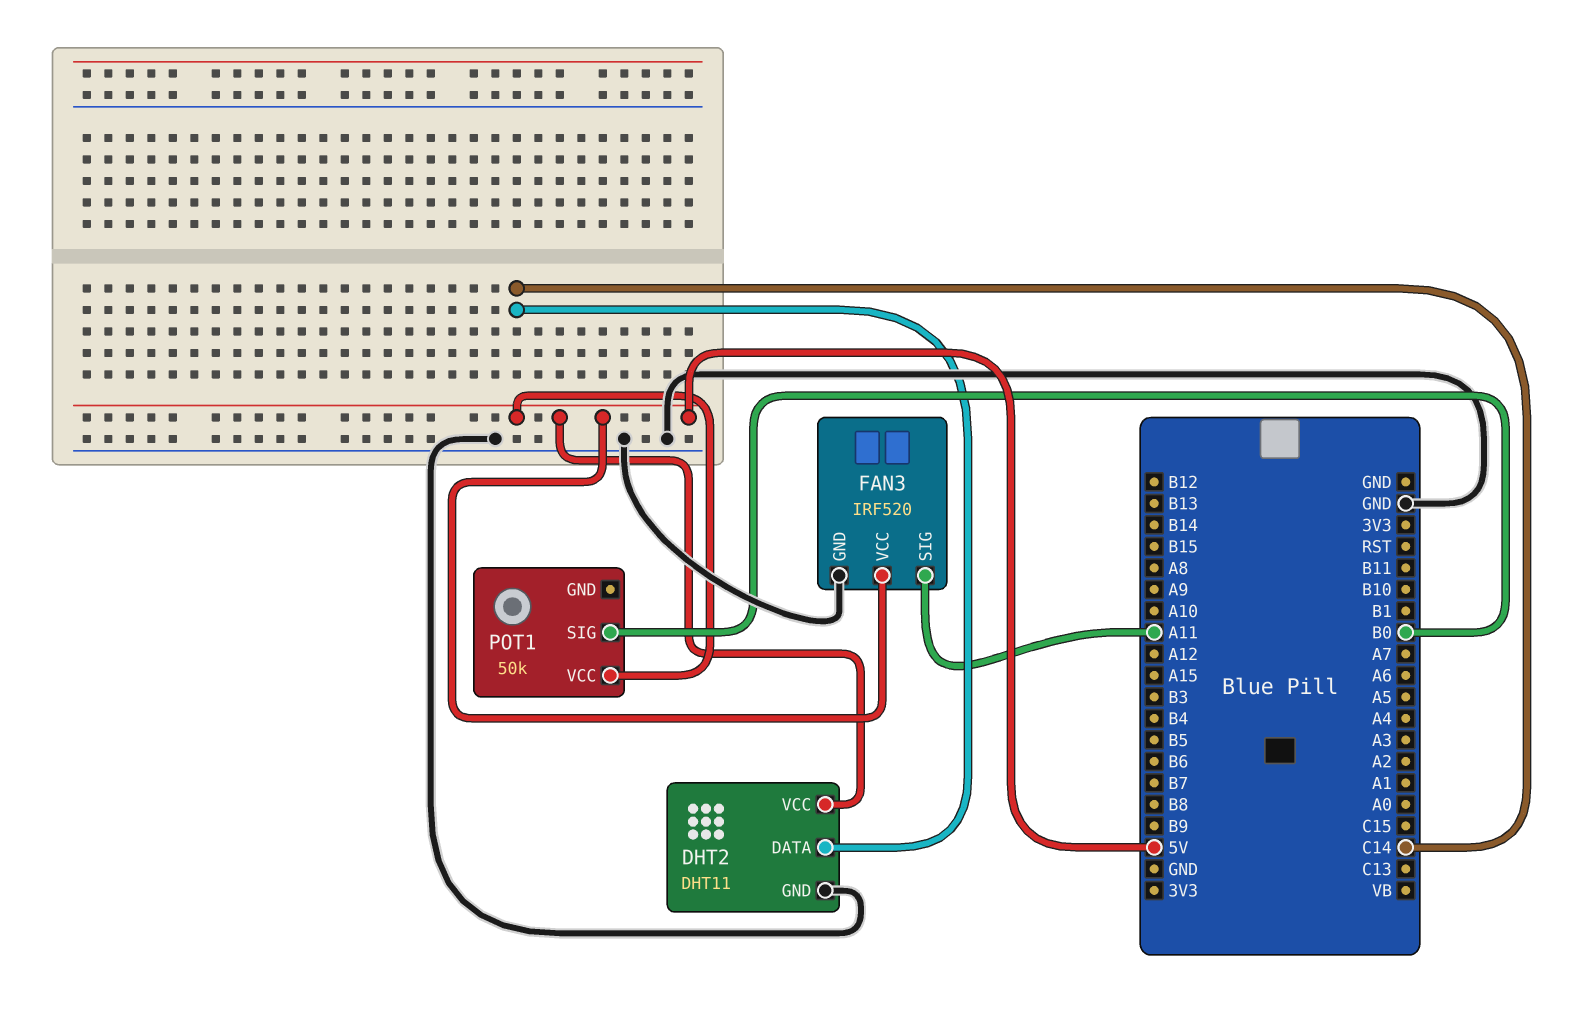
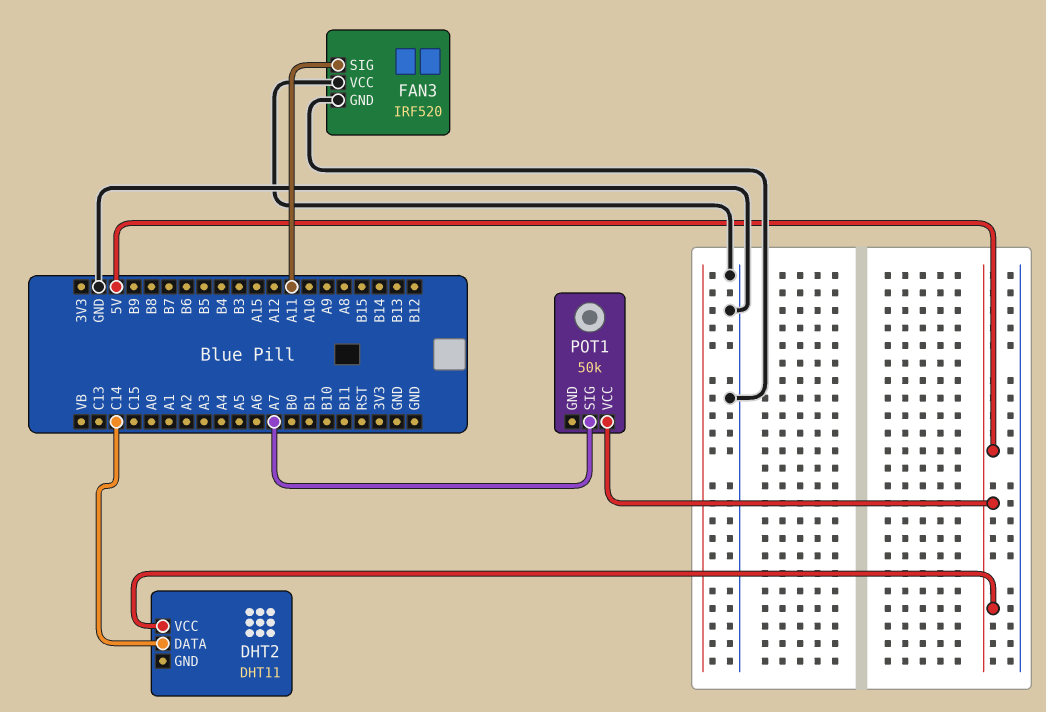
DHT2 pin GND: GND -> none
FAN3 pin VCC: 5V -> GND
POT1 pin SIG: B0 -> A7

